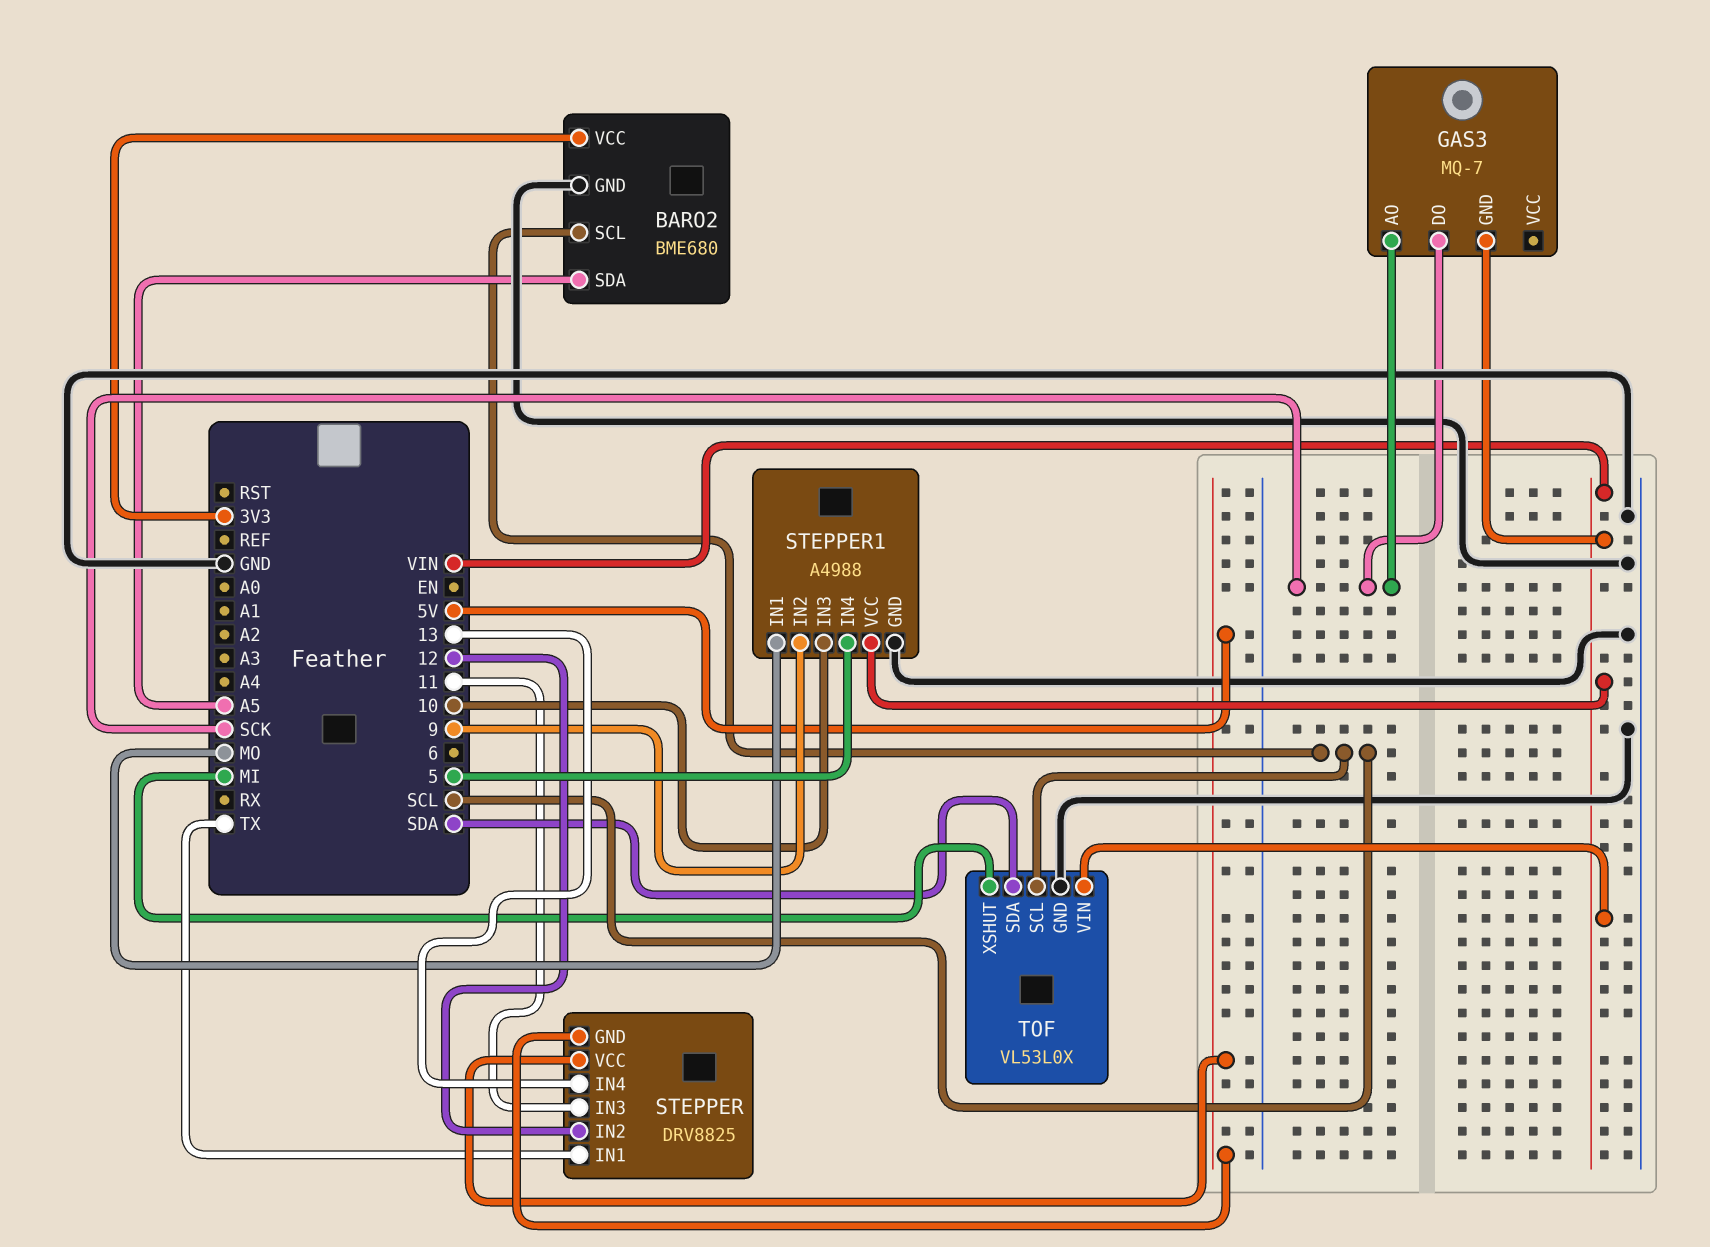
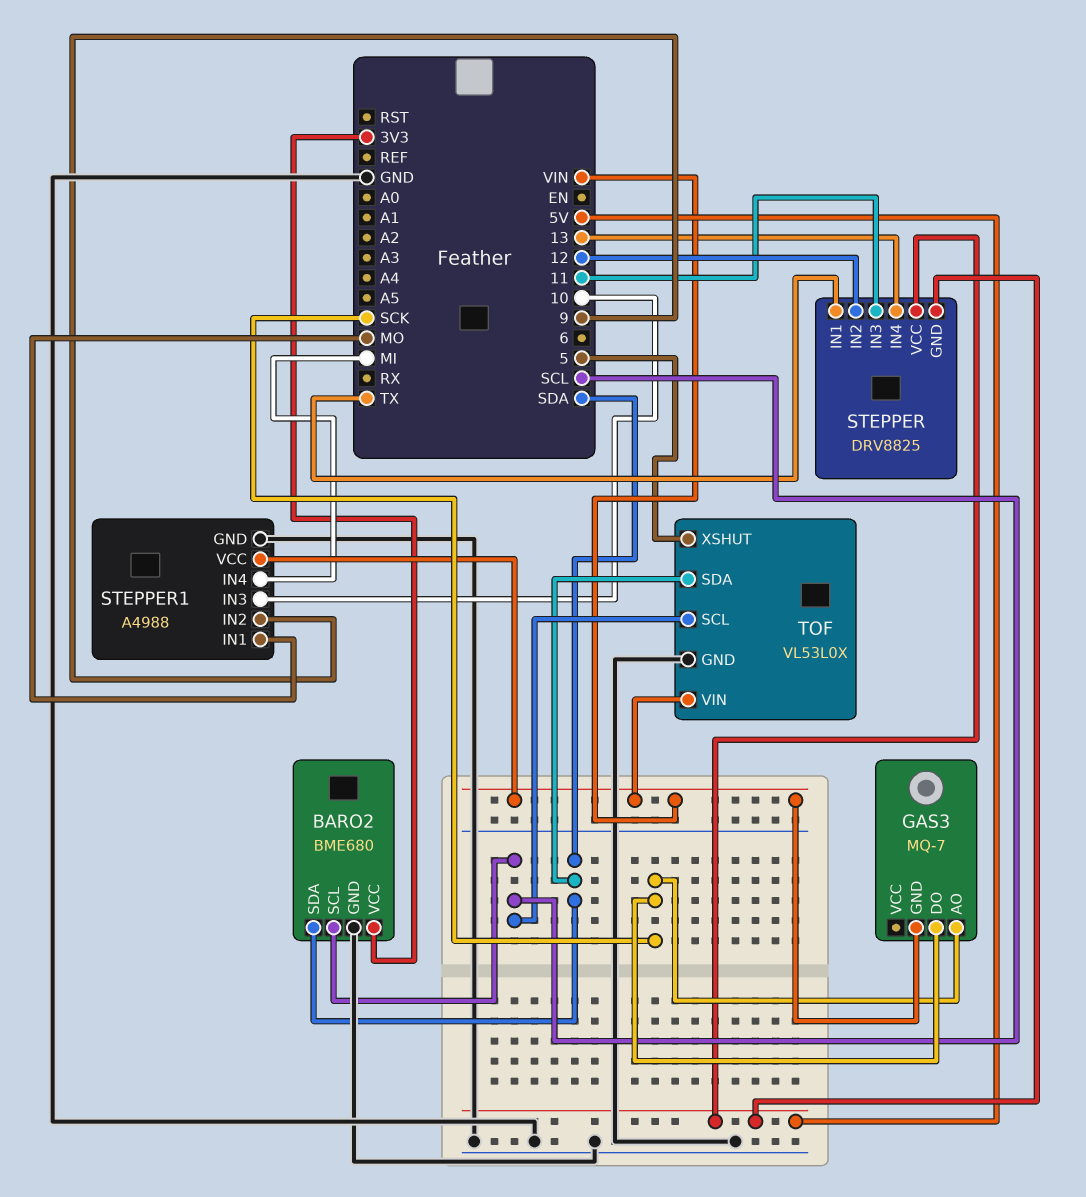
BARO2 pin SDA: A5 -> SDA
STEPPER1 pin IN4: 5 -> MI
TOF pin XSHUT: MI -> 5

